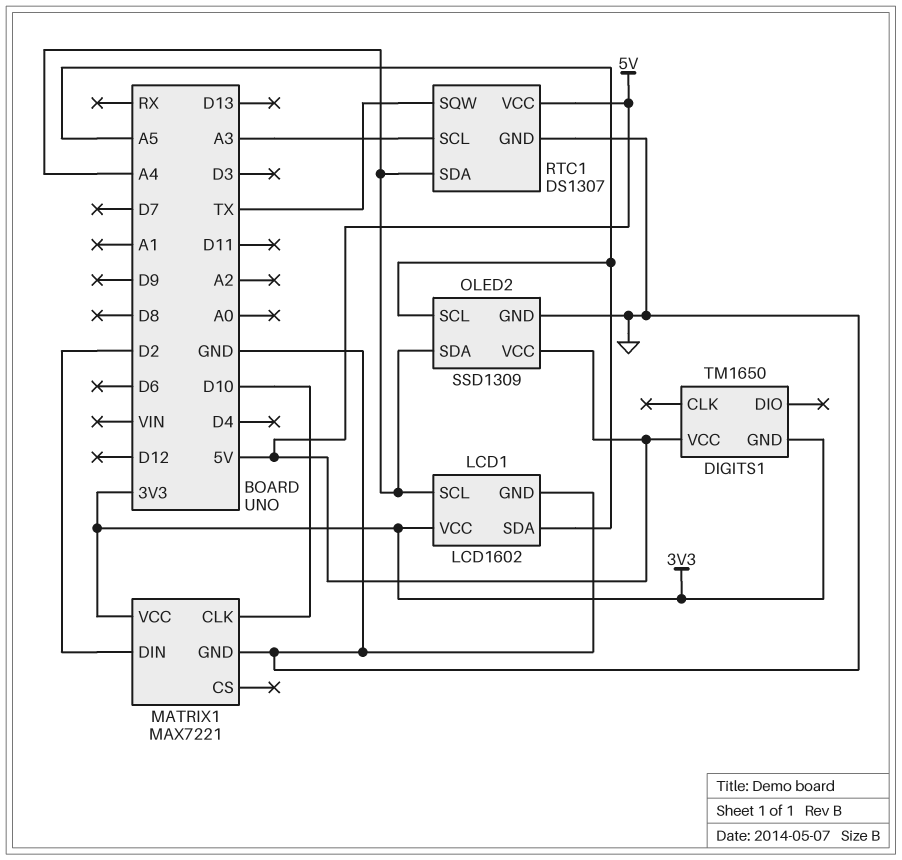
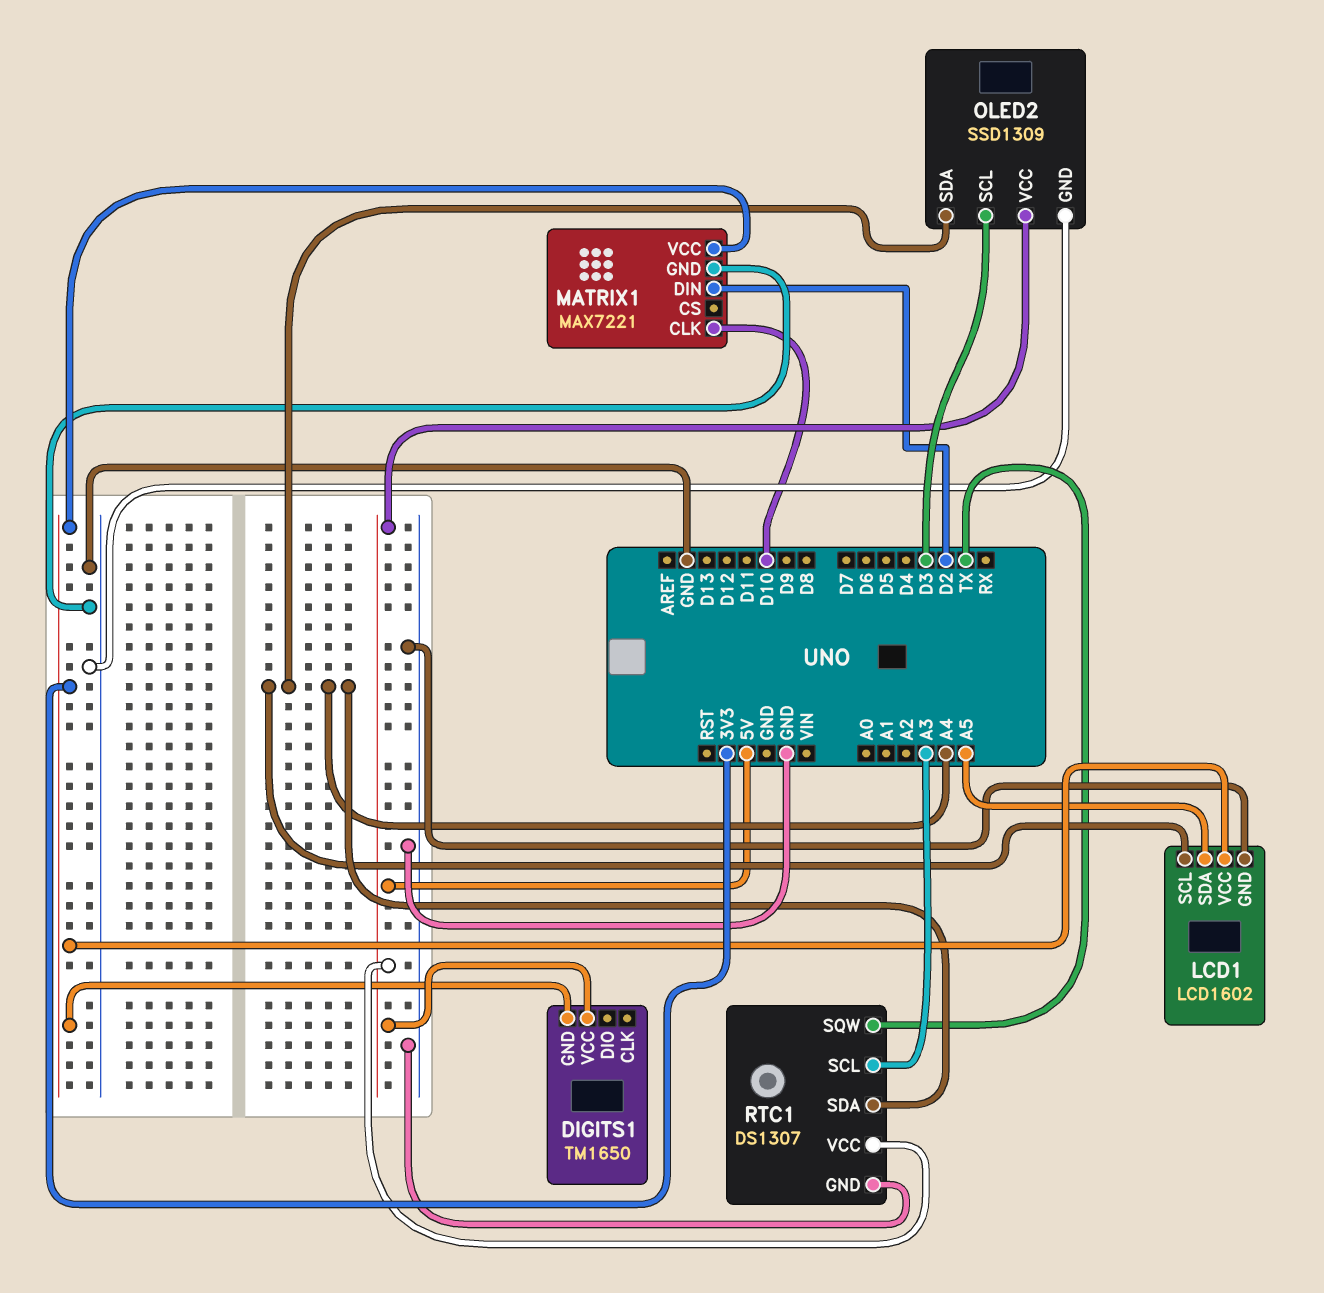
OLED2 pin SCL: A5 -> D3

